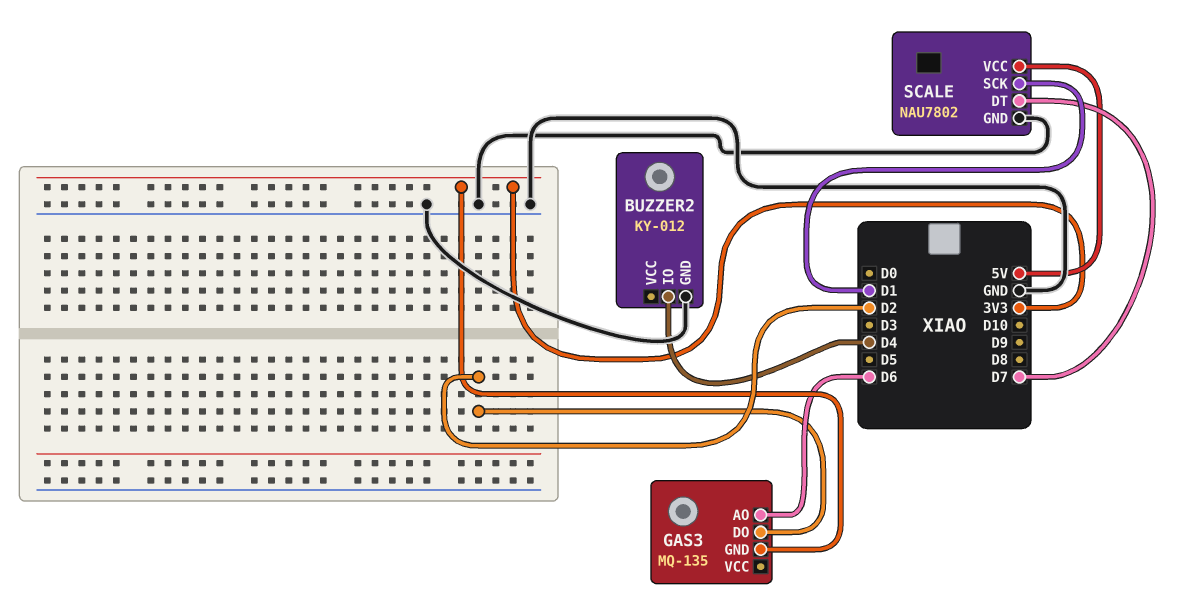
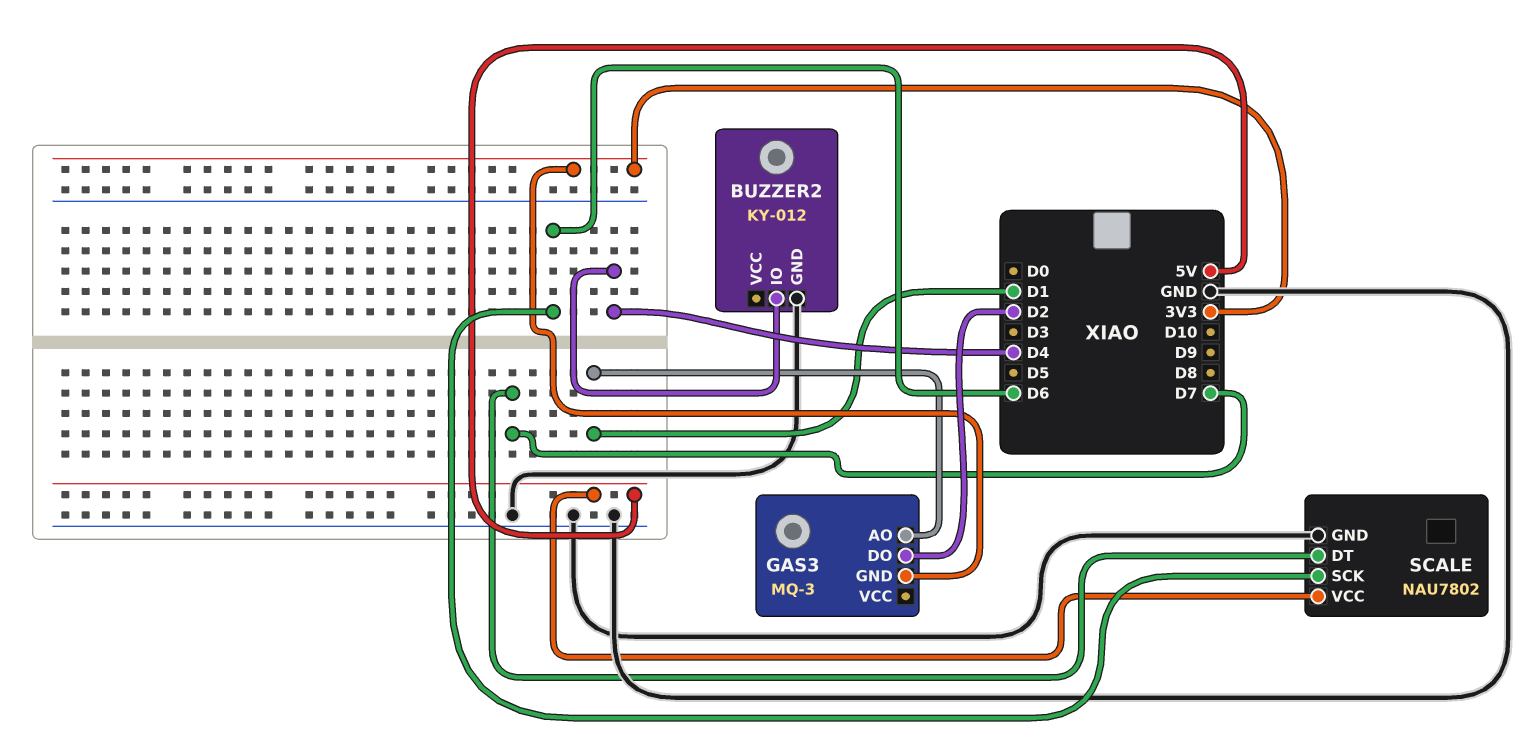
GAS3: MQ-135 -> MQ-3
GAS3 pin AO: D6 -> D1
SCALE pin SCK: D1 -> D6

